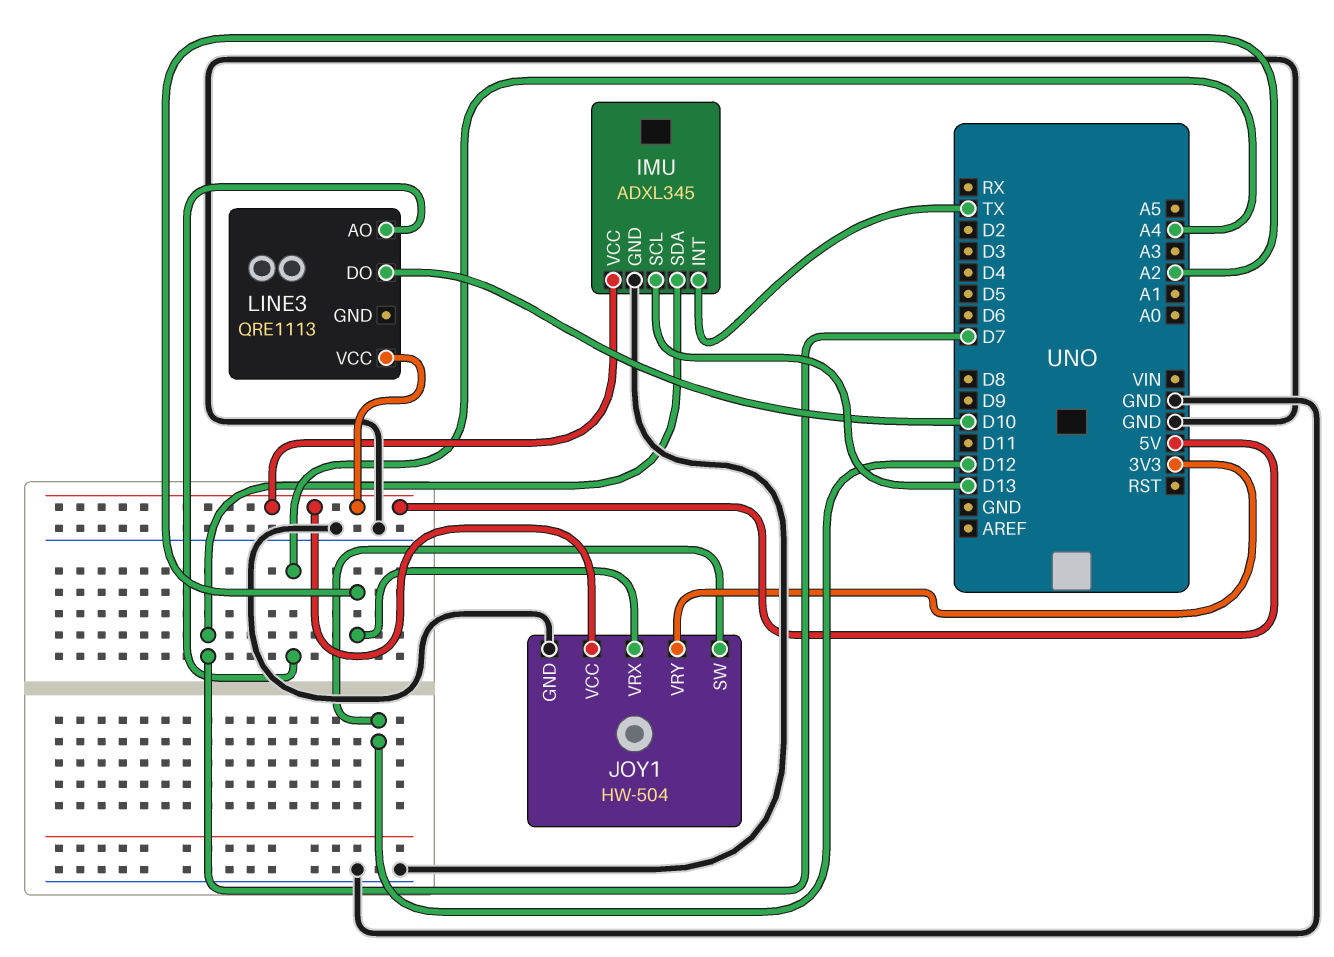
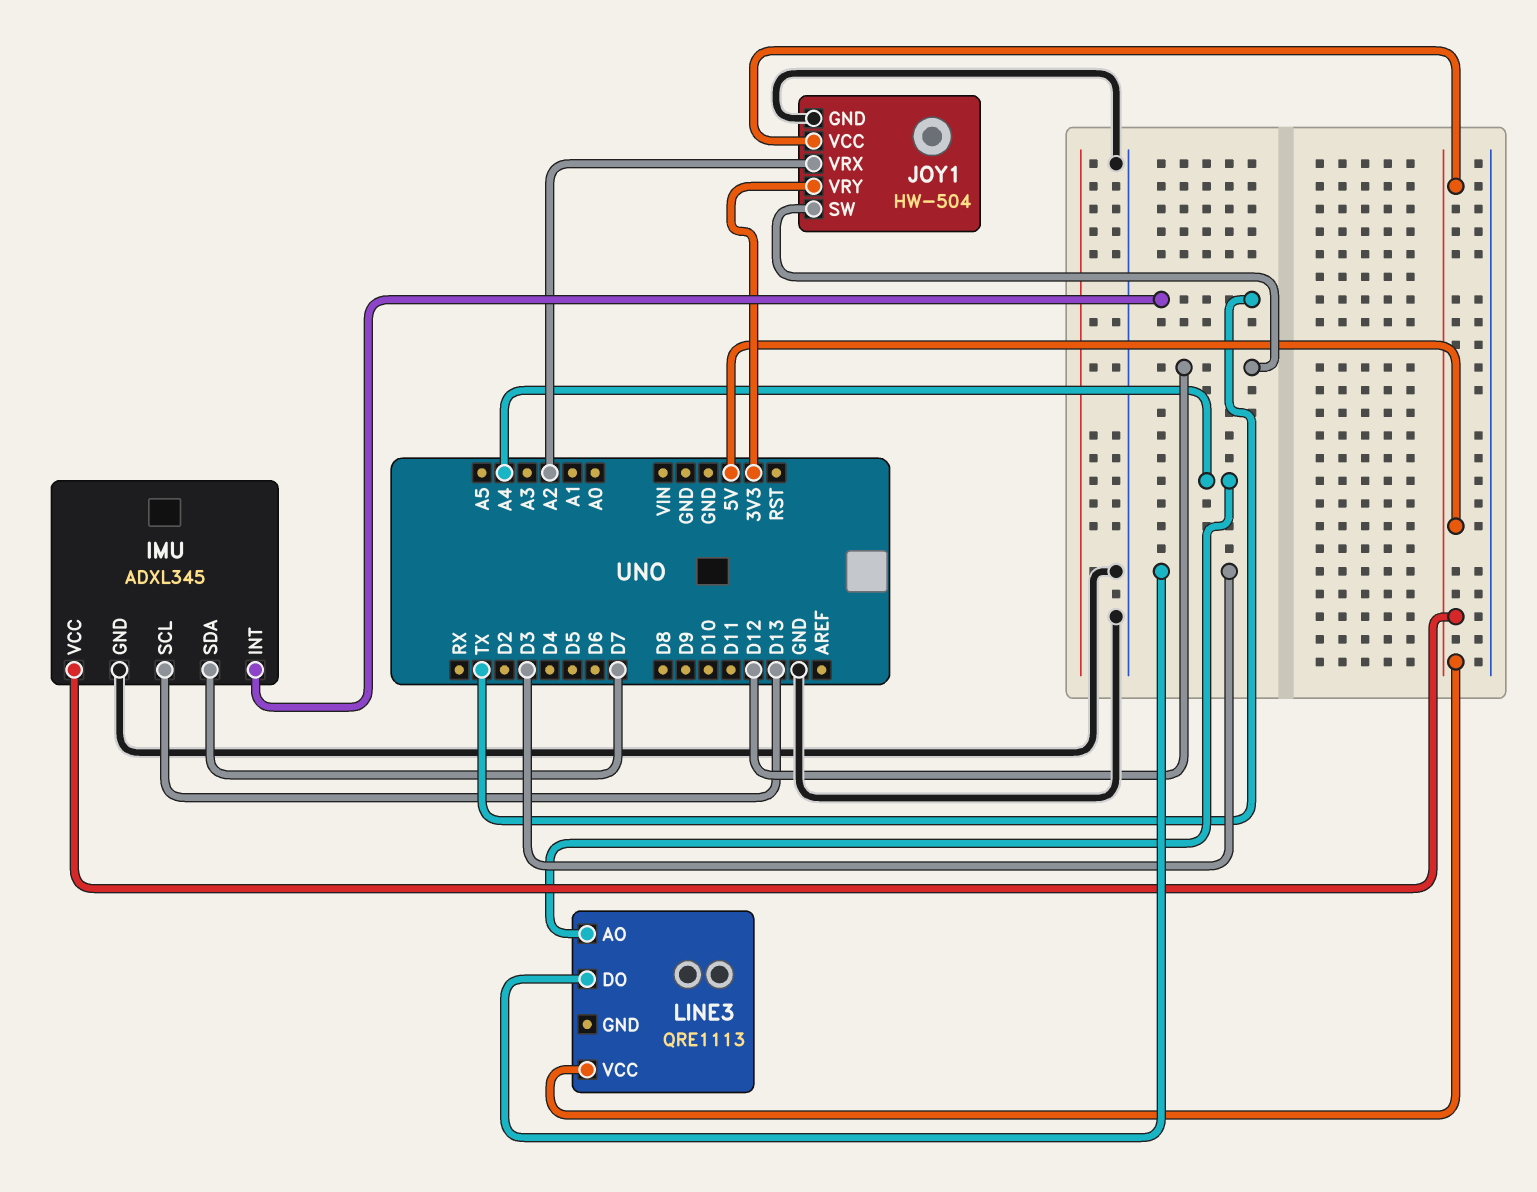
LINE3 pin DO: D10 -> D3

